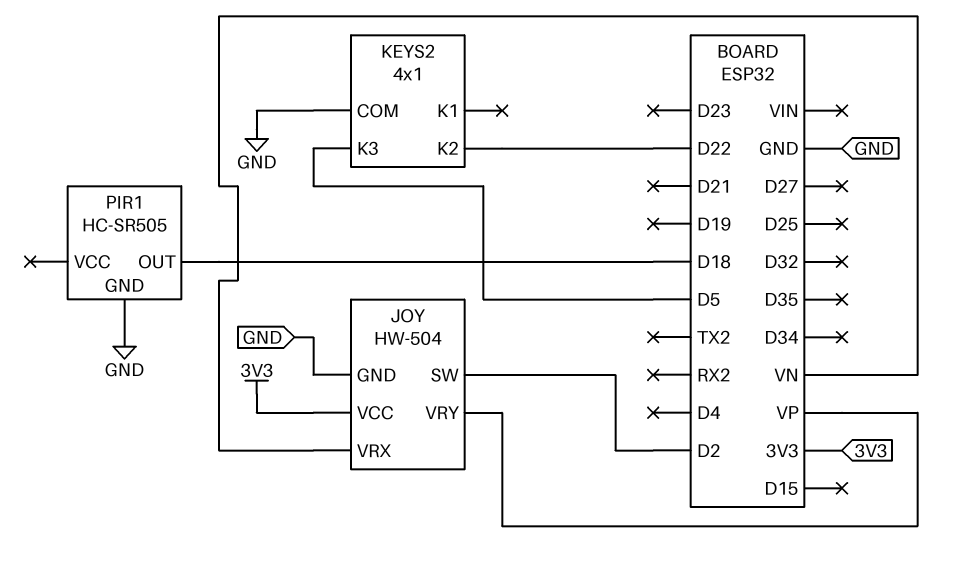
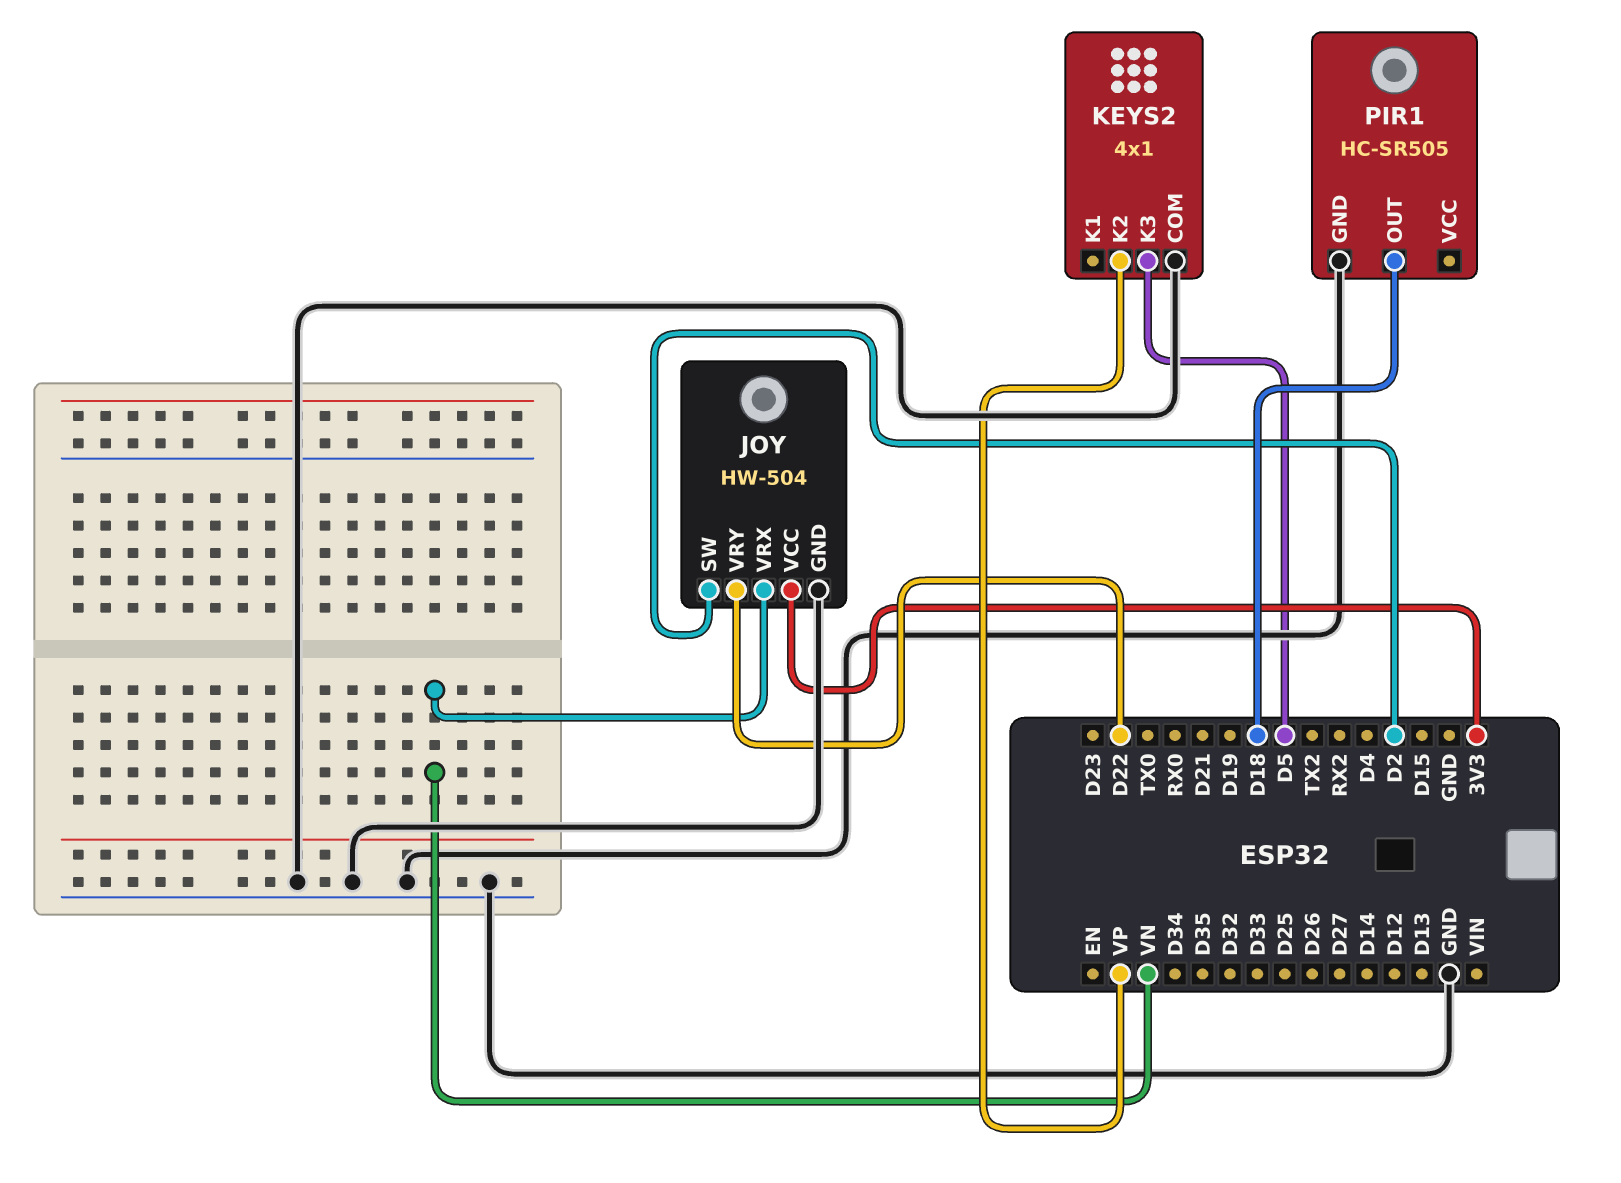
JOY pin VRY: VP -> D22
KEYS2 pin K2: D22 -> VP

